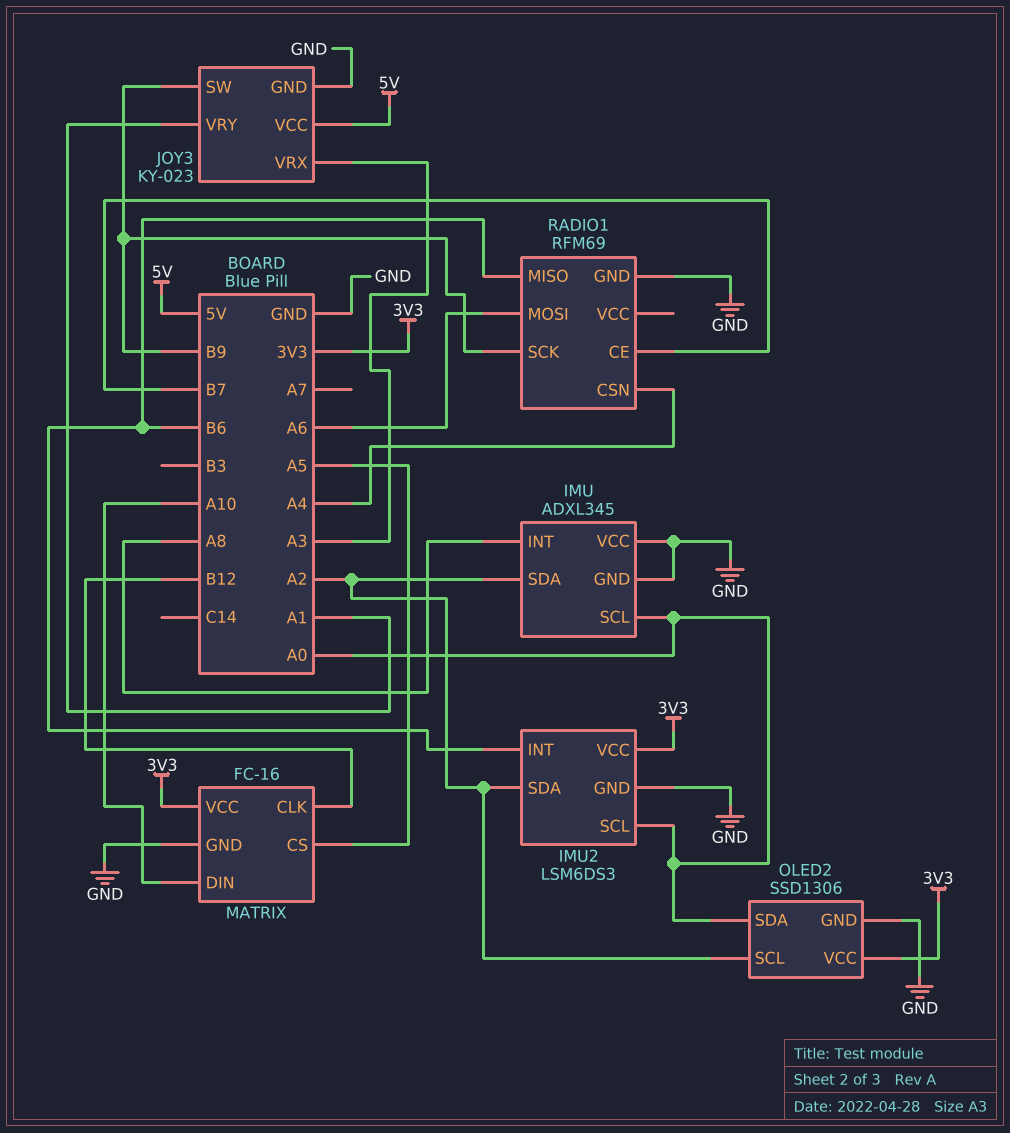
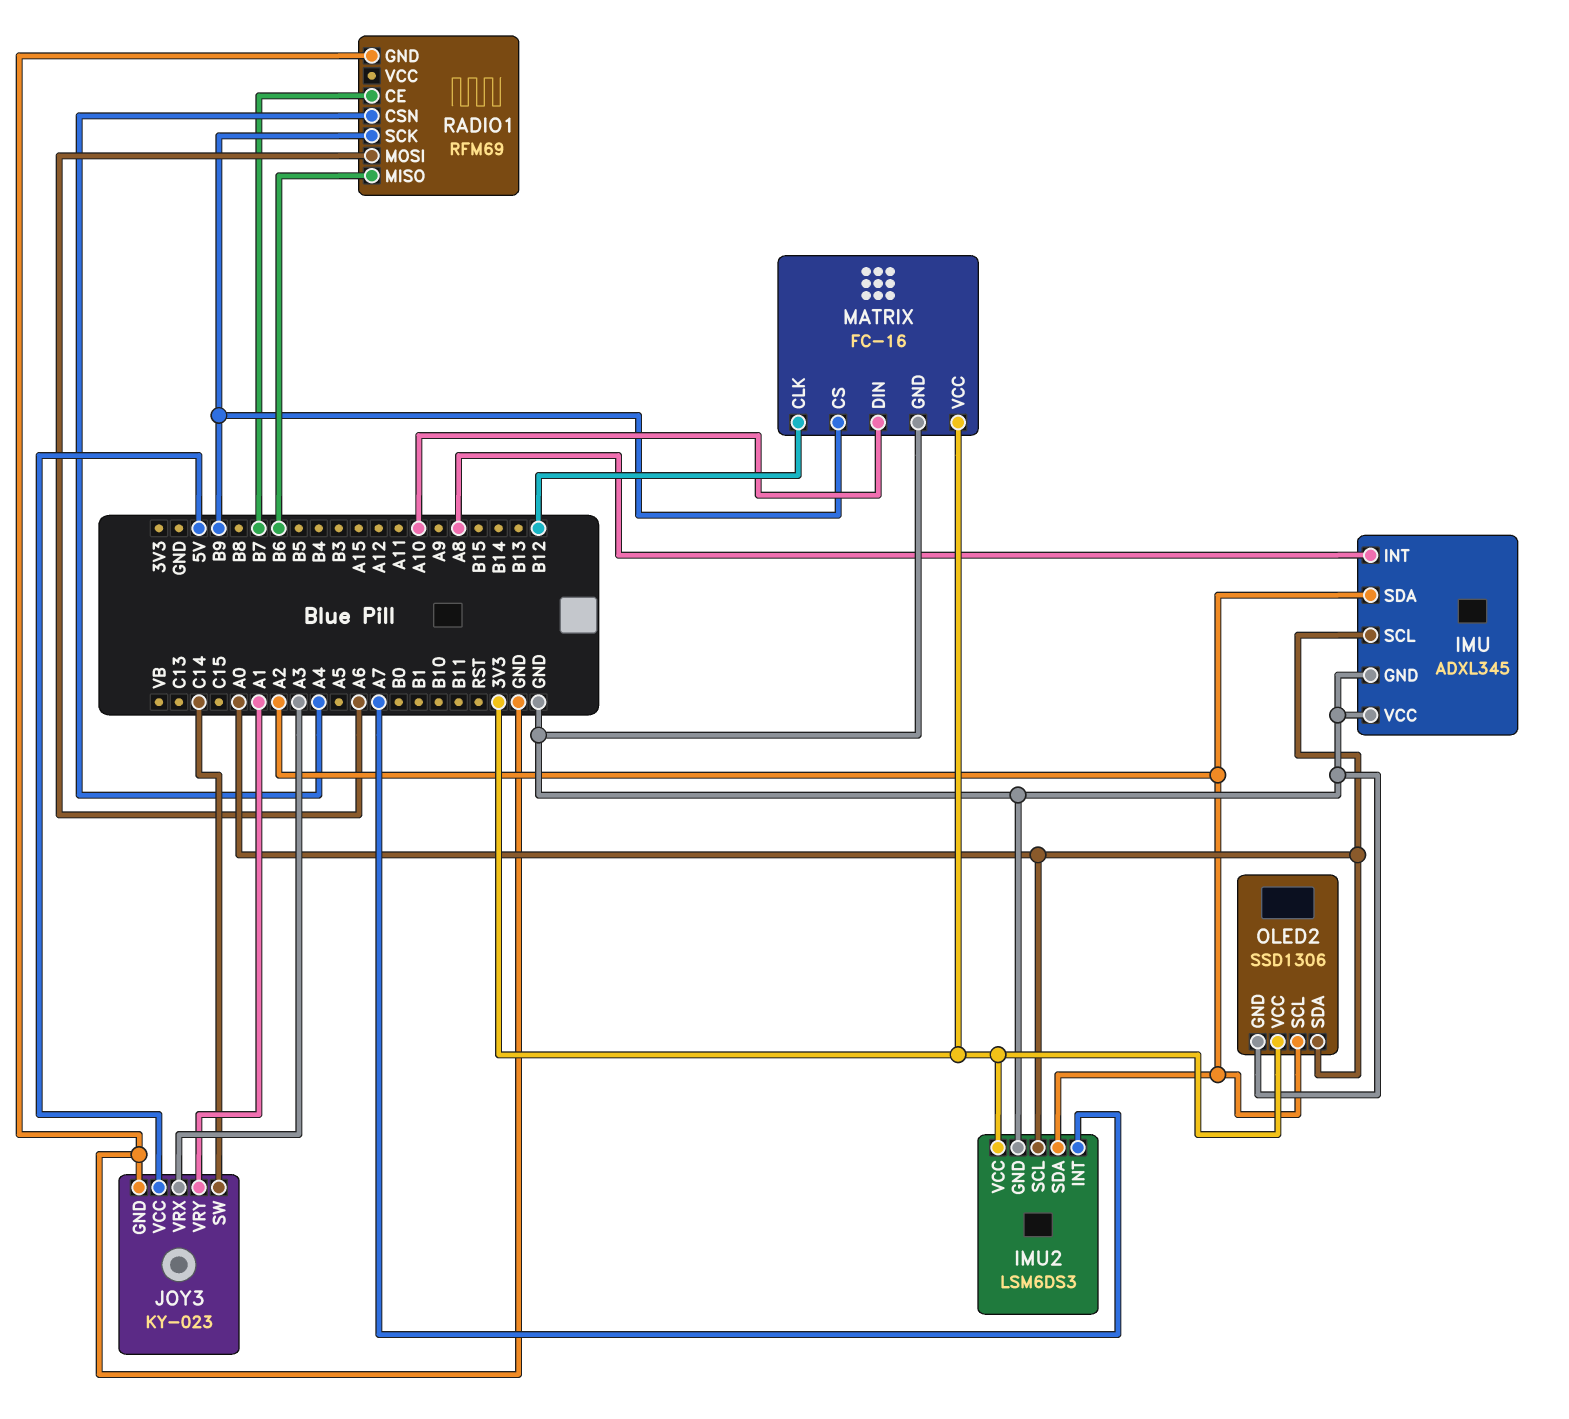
IMU2 pin INT: B6 -> A7
JOY3 pin SW: B9 -> C14
MATRIX pin CS: A5 -> B9

